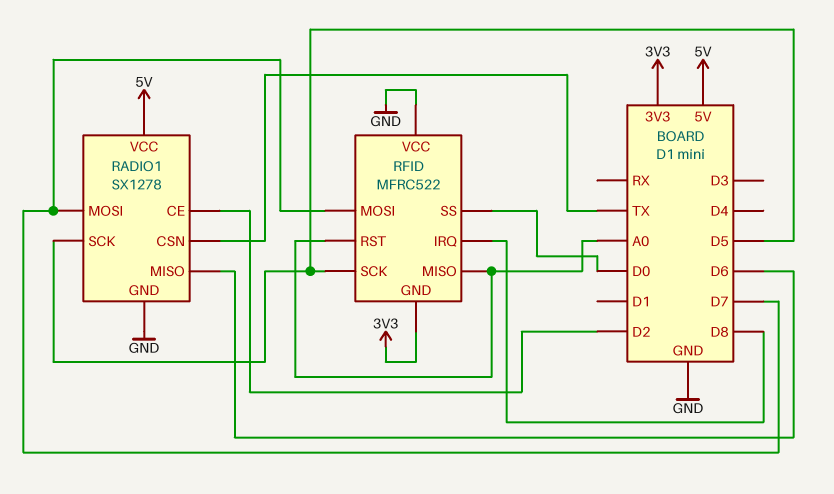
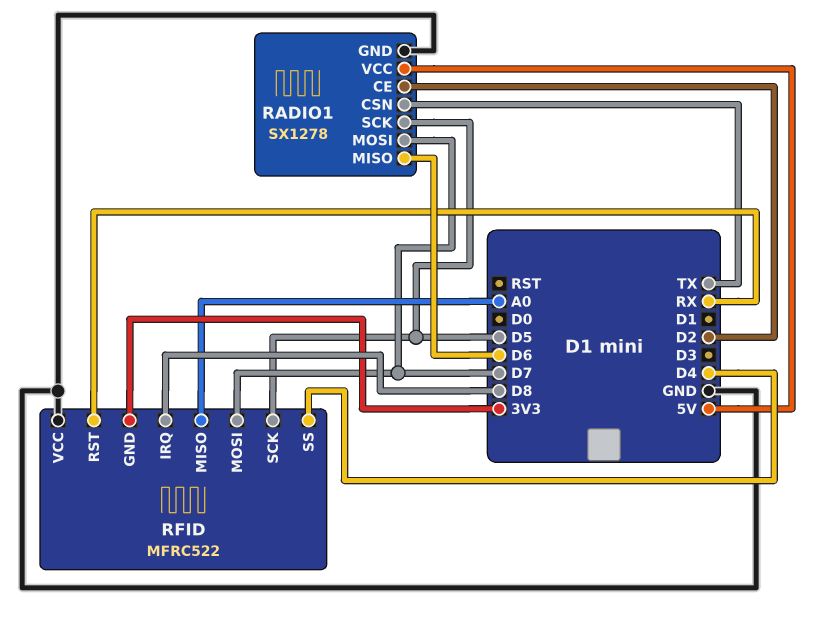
RFID pin RST: A0 -> RX
RFID pin SS: D0 -> D4

